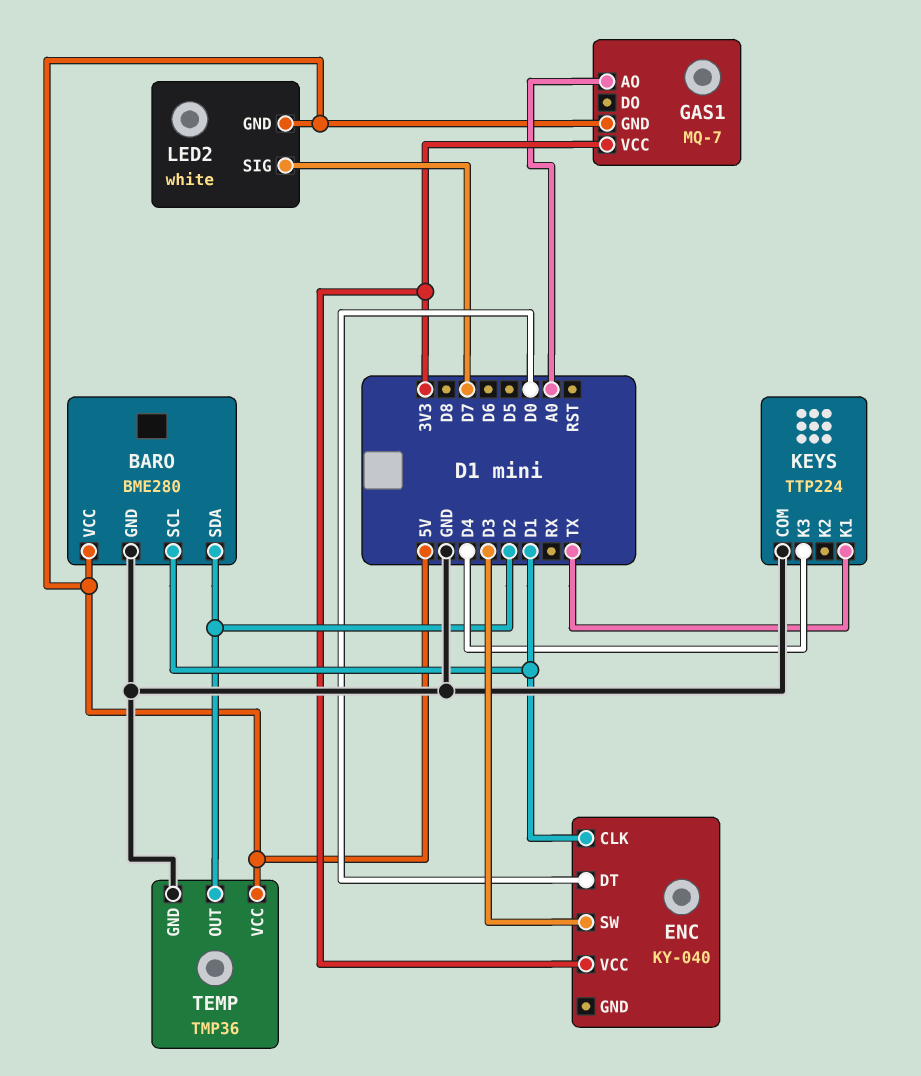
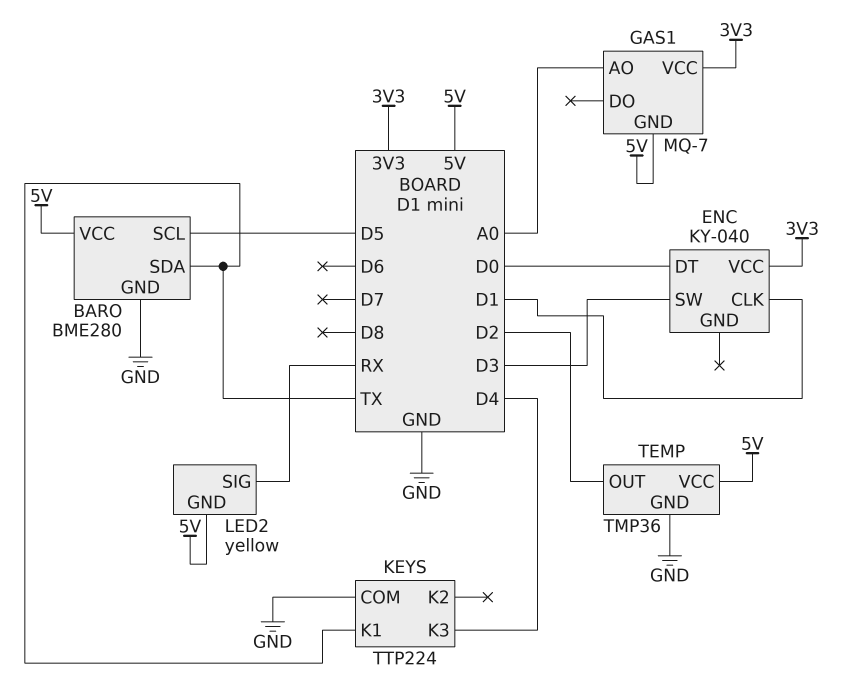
BARO pin SCL: D1 -> D5
BARO pin SDA: D2 -> TX
LED2: white -> yellow
LED2 pin SIG: D7 -> RX

